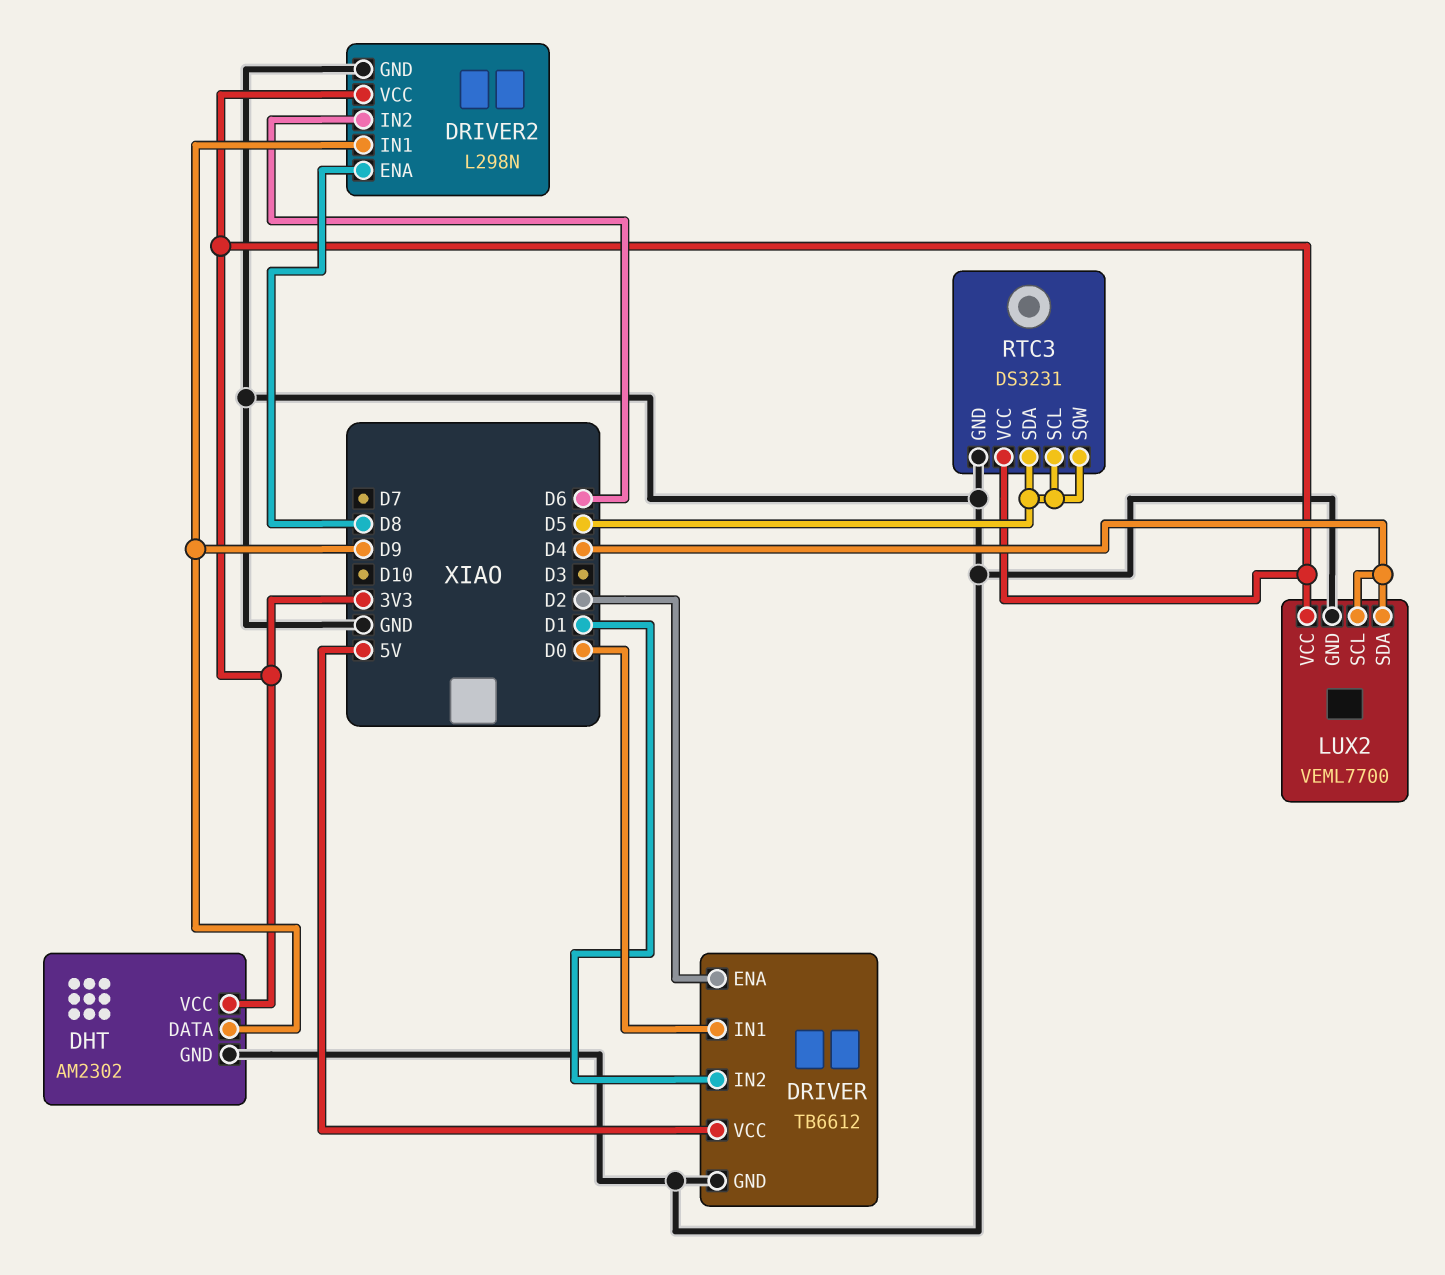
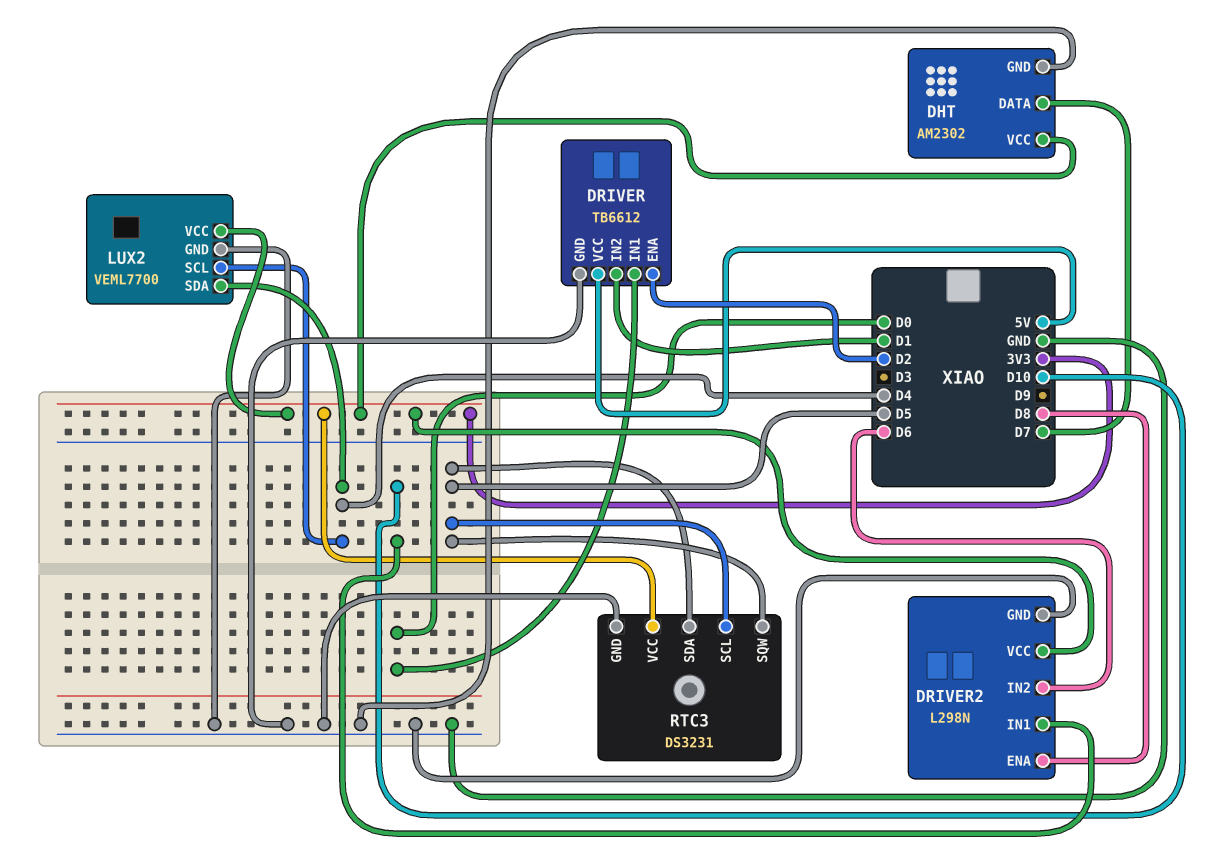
DHT pin DATA: D9 -> D7
DRIVER2 pin IN1: D9 -> D10

